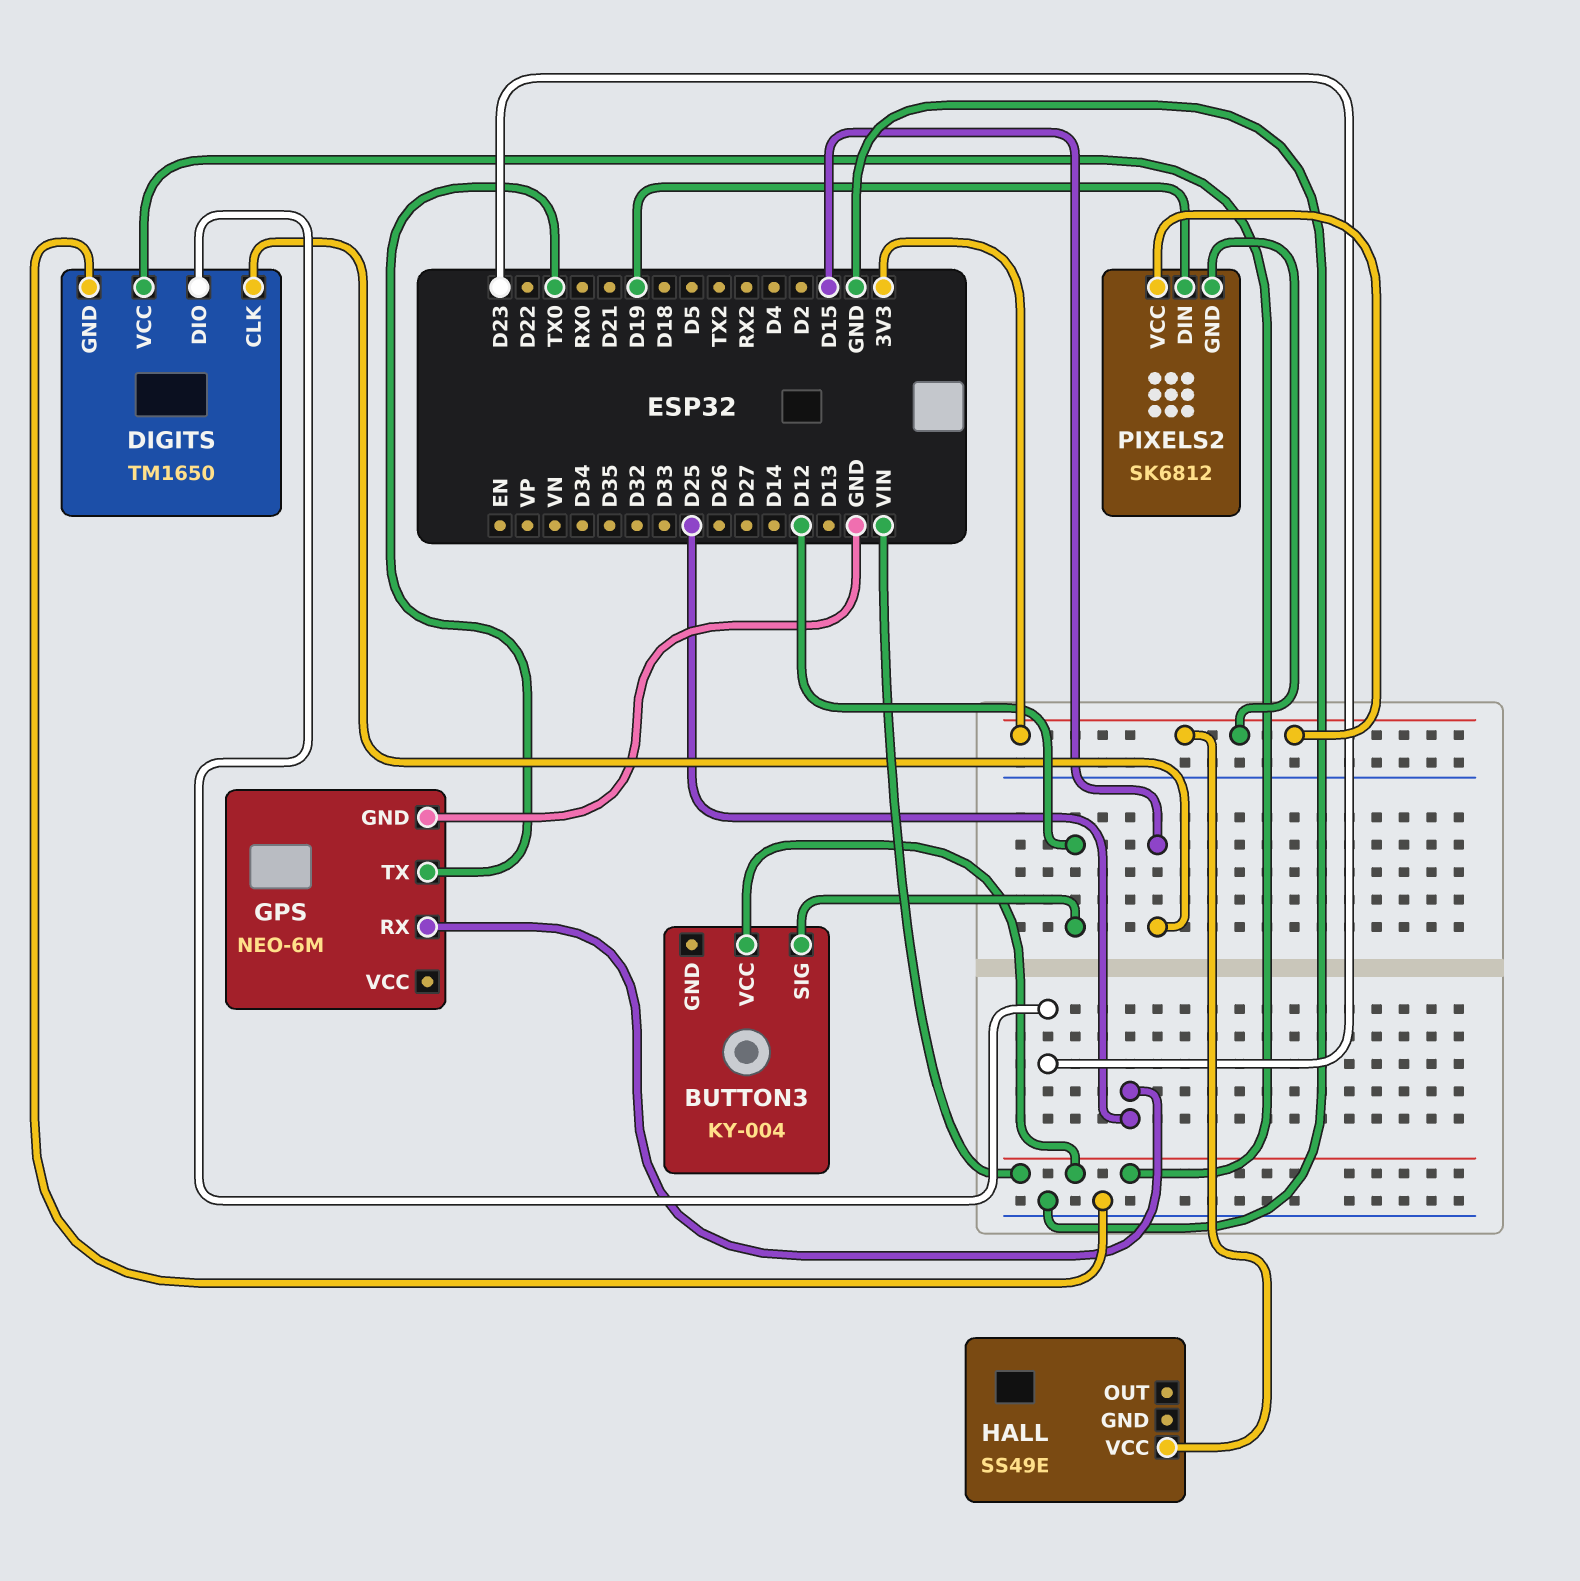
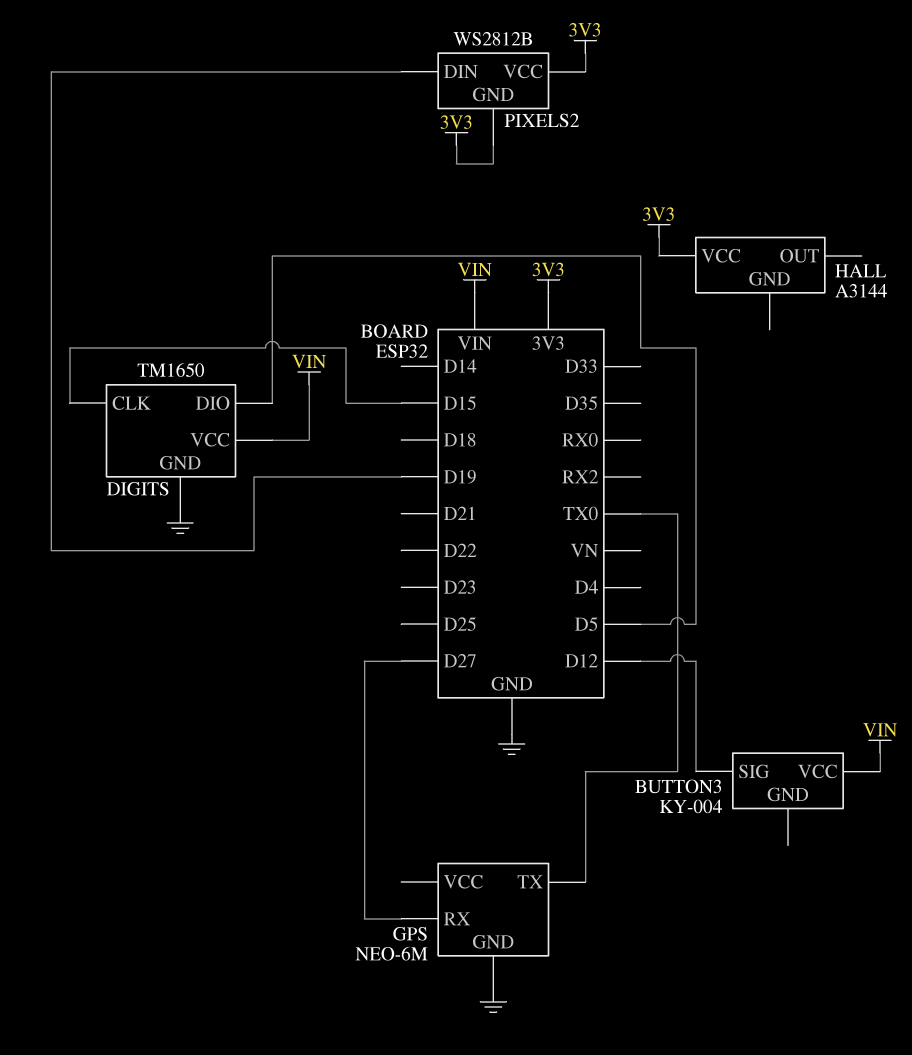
DIGITS pin DIO: D23 -> D5
GPS pin RX: D25 -> D27
HALL: SS49E -> A3144
PIXELS2: SK6812 -> WS2812B

